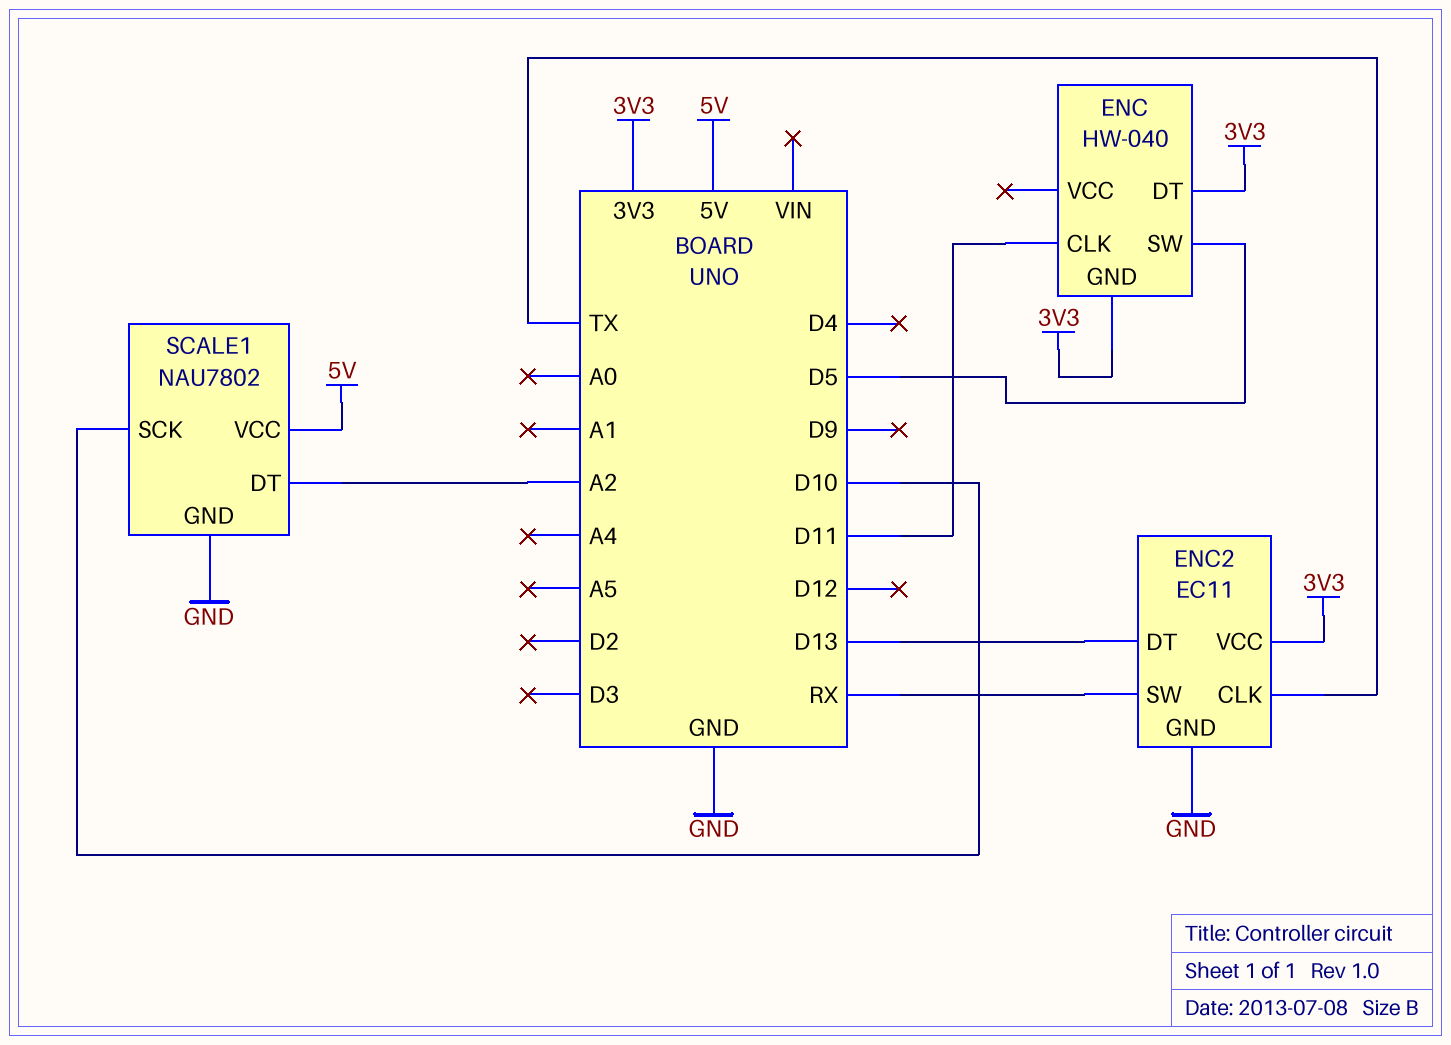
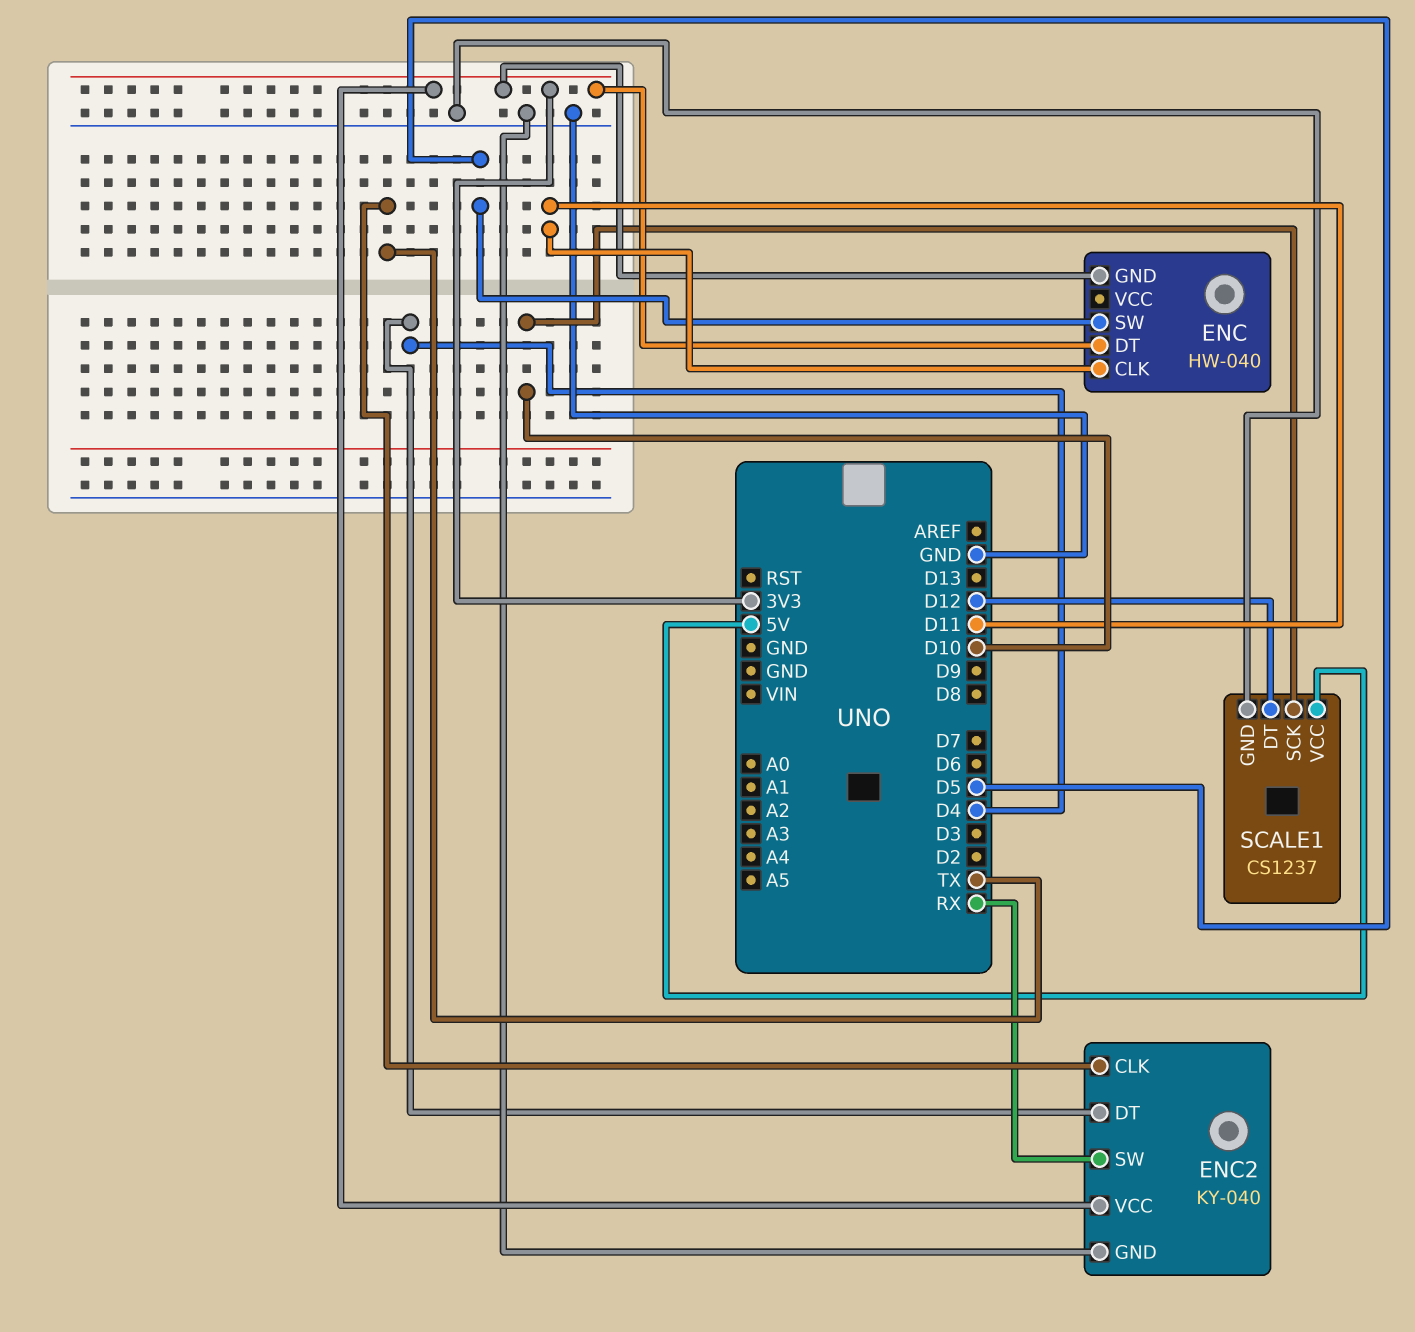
ENC2: EC11 -> KY-040
ENC2 pin DT: D13 -> D4
SCALE1: NAU7802 -> CS1237
SCALE1 pin DT: A2 -> D12

